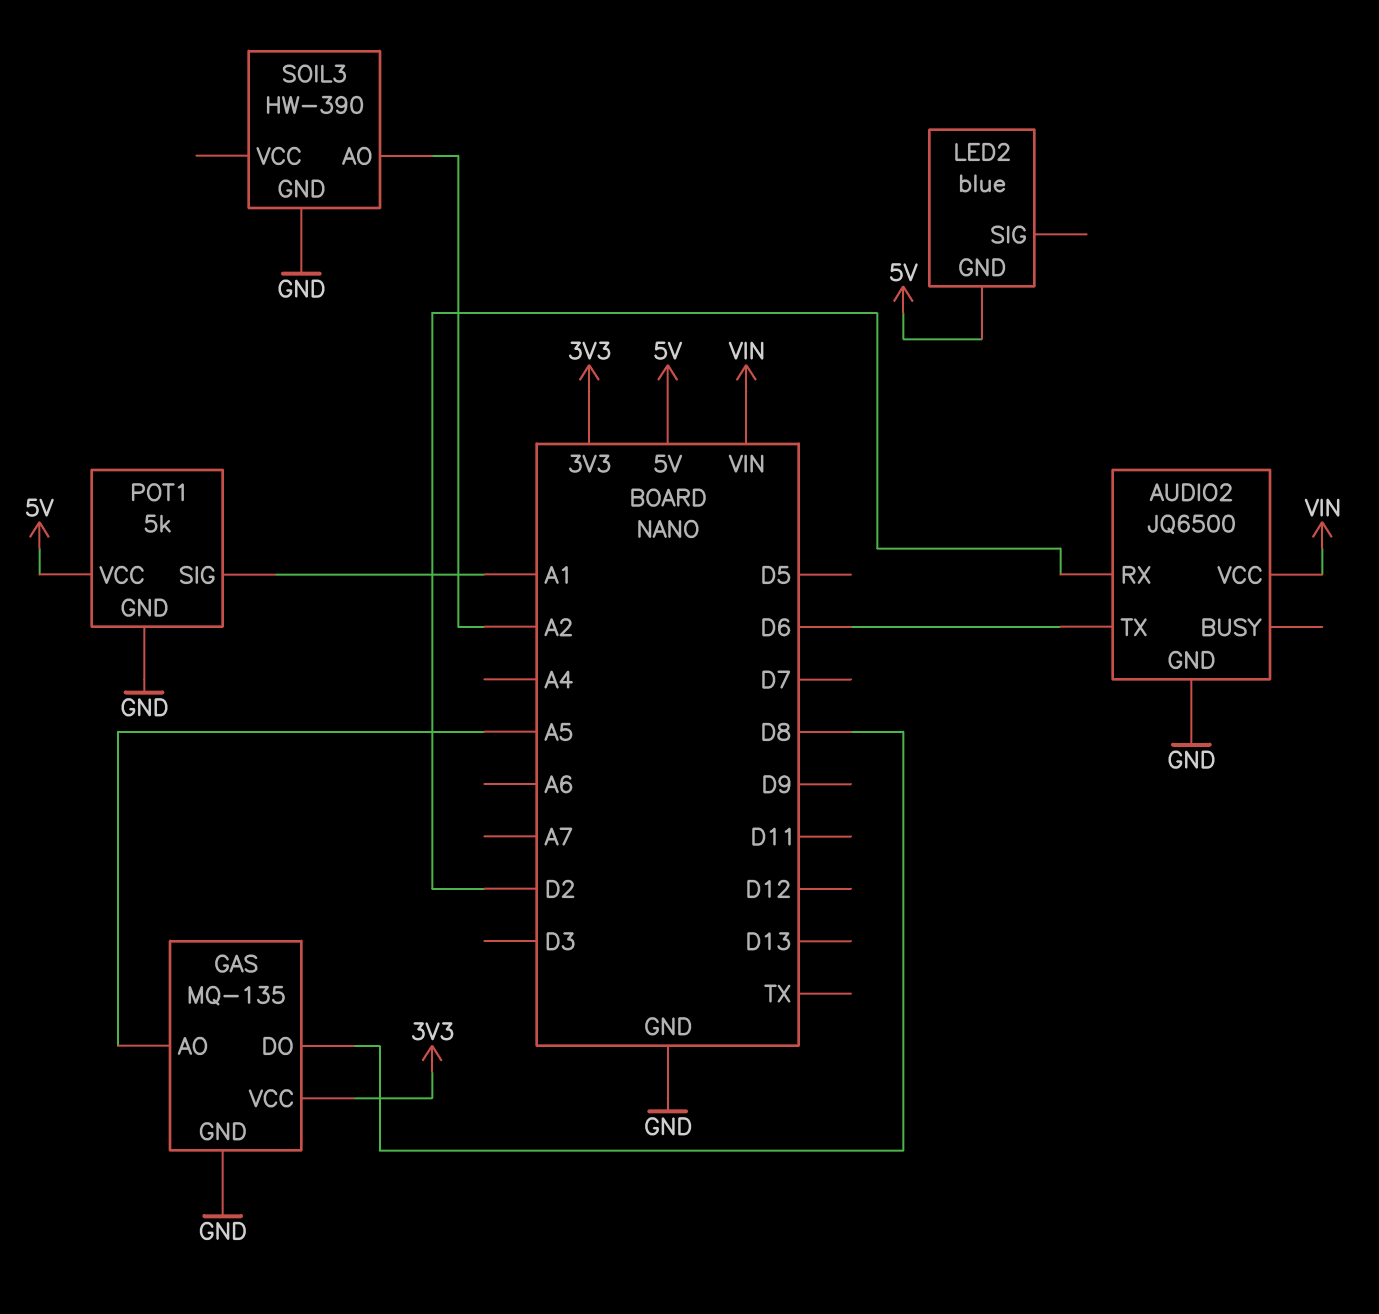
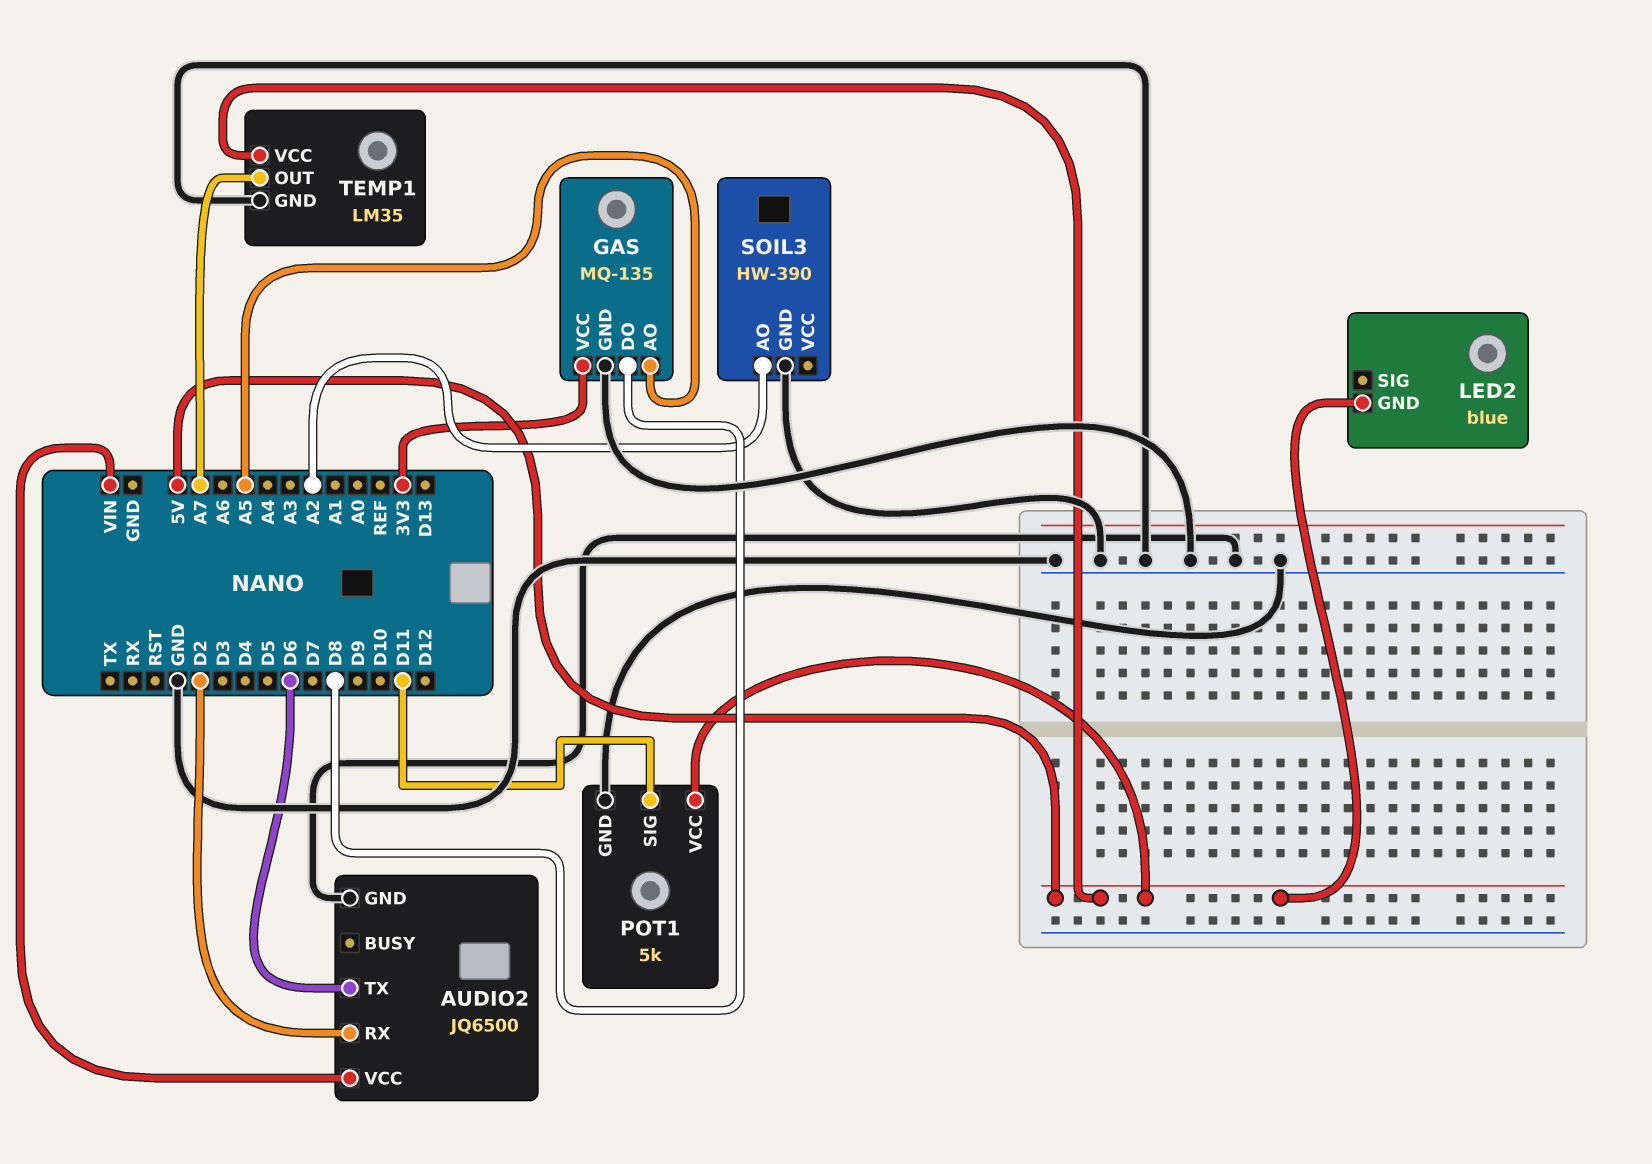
POT1 pin SIG: A1 -> D11
TEMP1: none -> LM35
TEMP1 pin GND: none -> GND
TEMP1 pin OUT: none -> A7
TEMP1 pin VCC: none -> 5V

